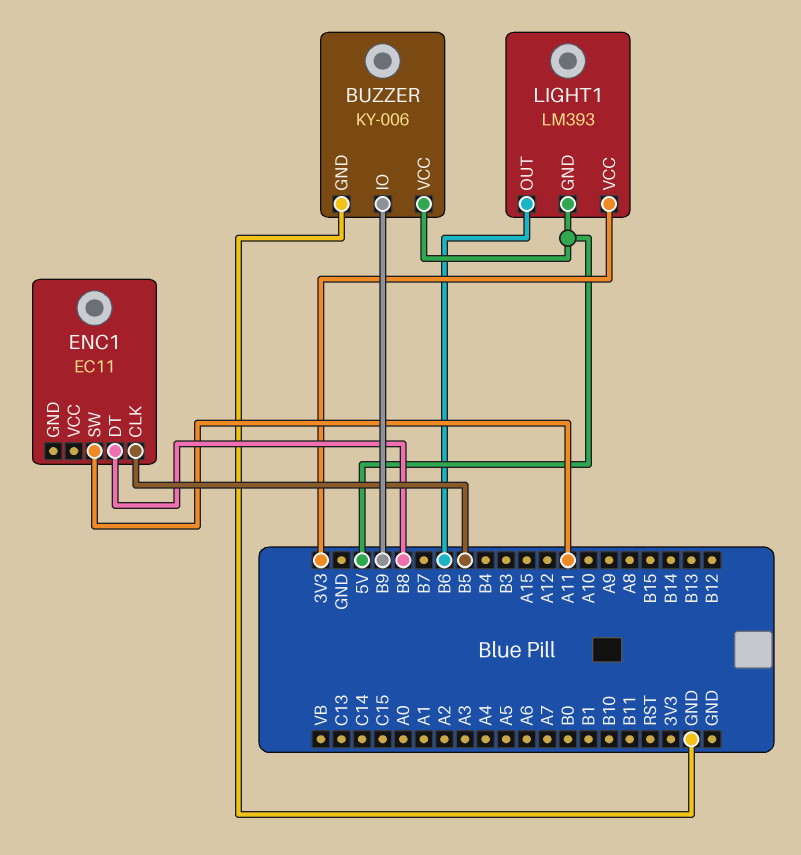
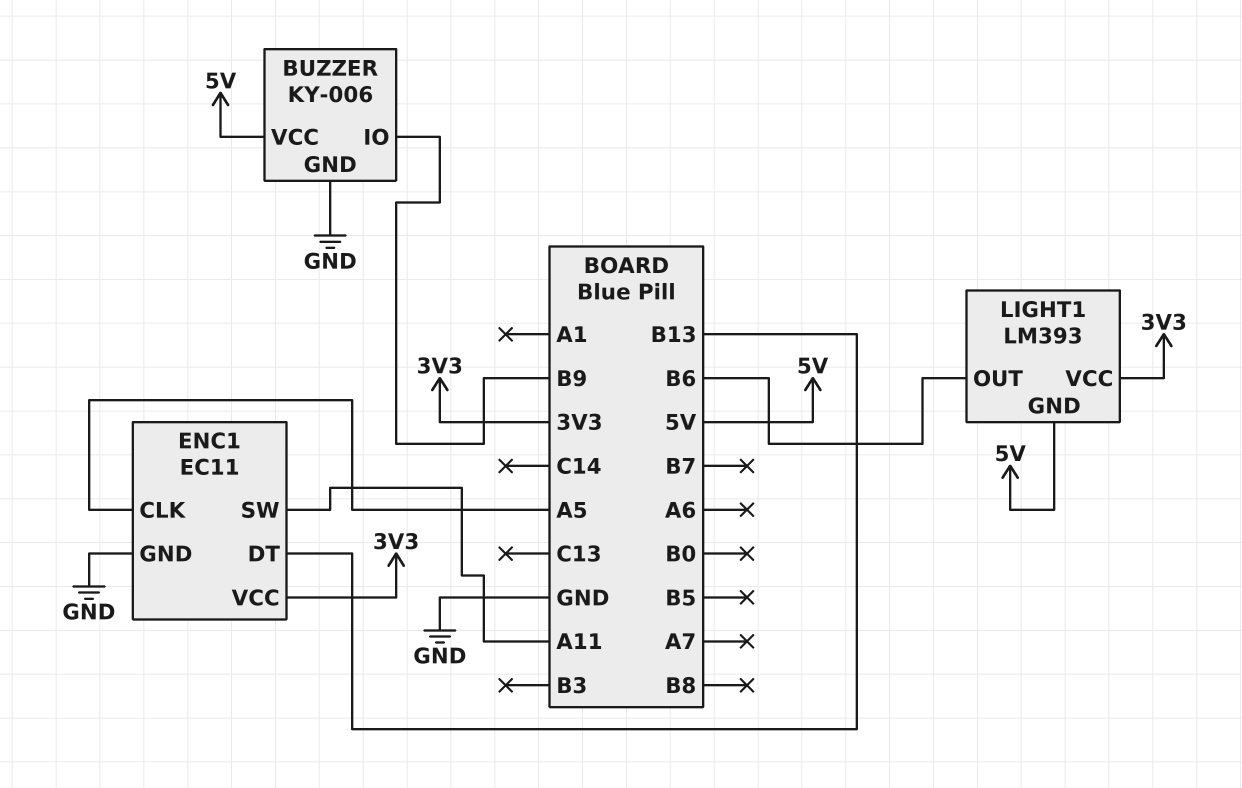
ENC1 pin CLK: B5 -> A5
ENC1 pin DT: B8 -> B13
ENC1 pin GND: none -> GND
ENC1 pin VCC: none -> 3V3

